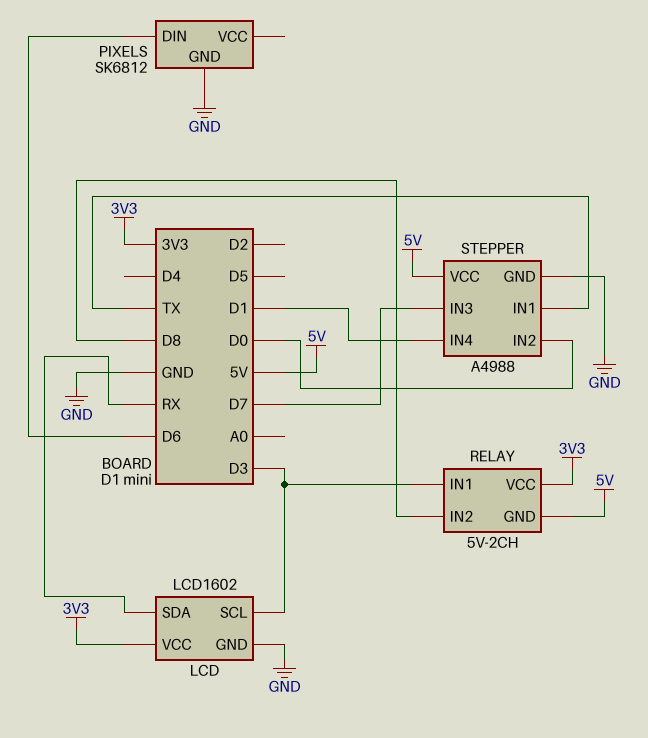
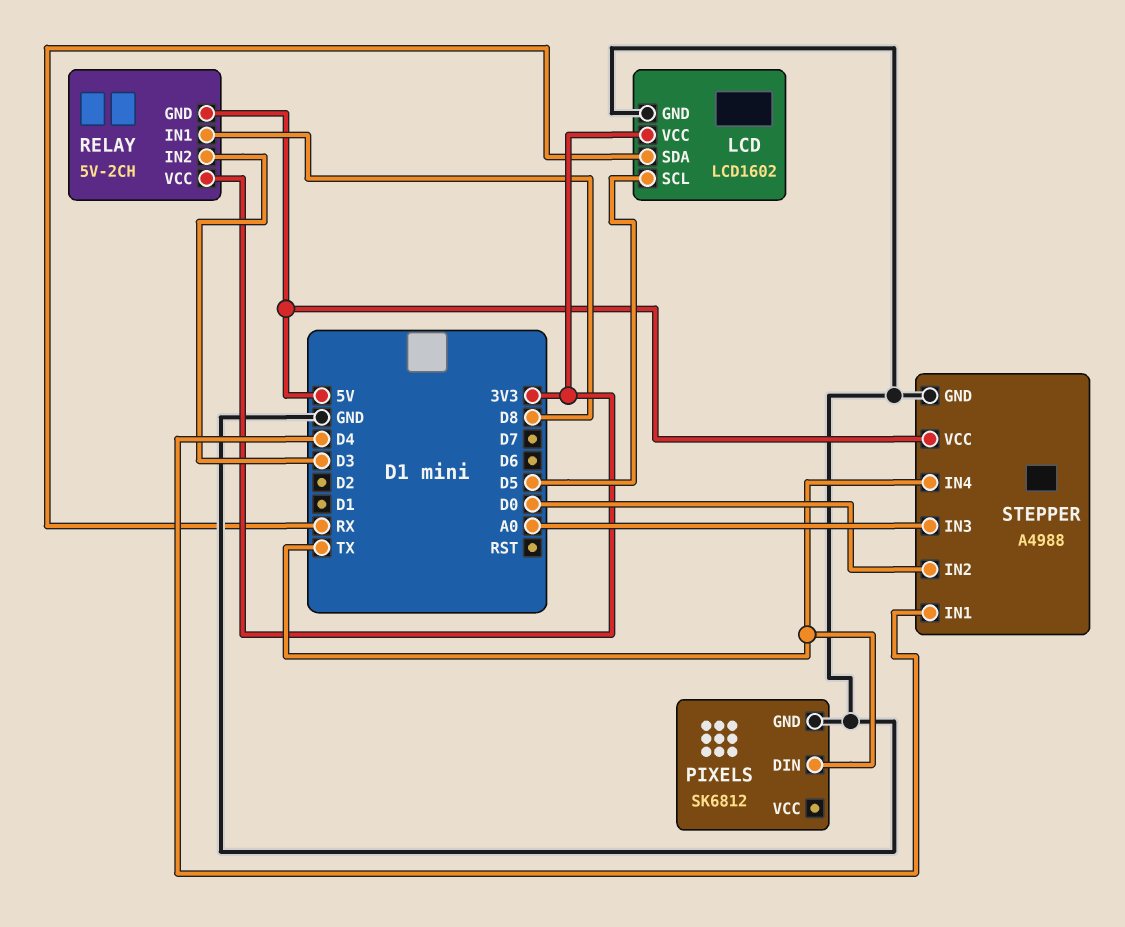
LCD pin SCL: D3 -> D5
PIXELS pin DIN: D6 -> TX
RELAY pin IN1: D3 -> D8
RELAY pin IN2: D8 -> D3
STEPPER pin IN1: TX -> D4
STEPPER pin IN3: D7 -> A0
STEPPER pin IN4: D1 -> TX

